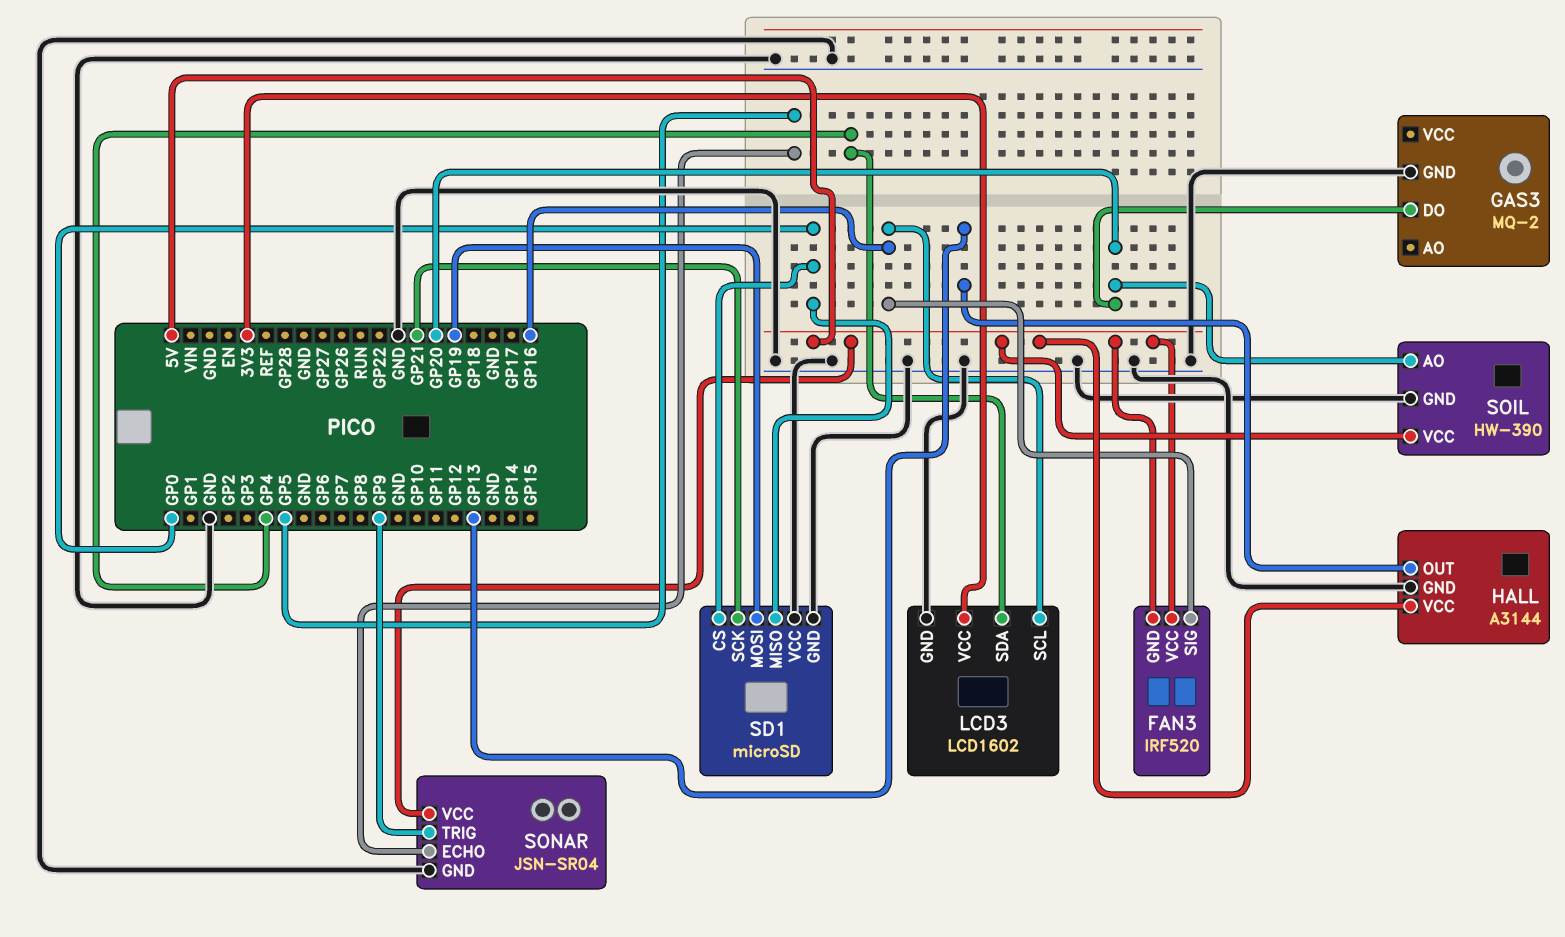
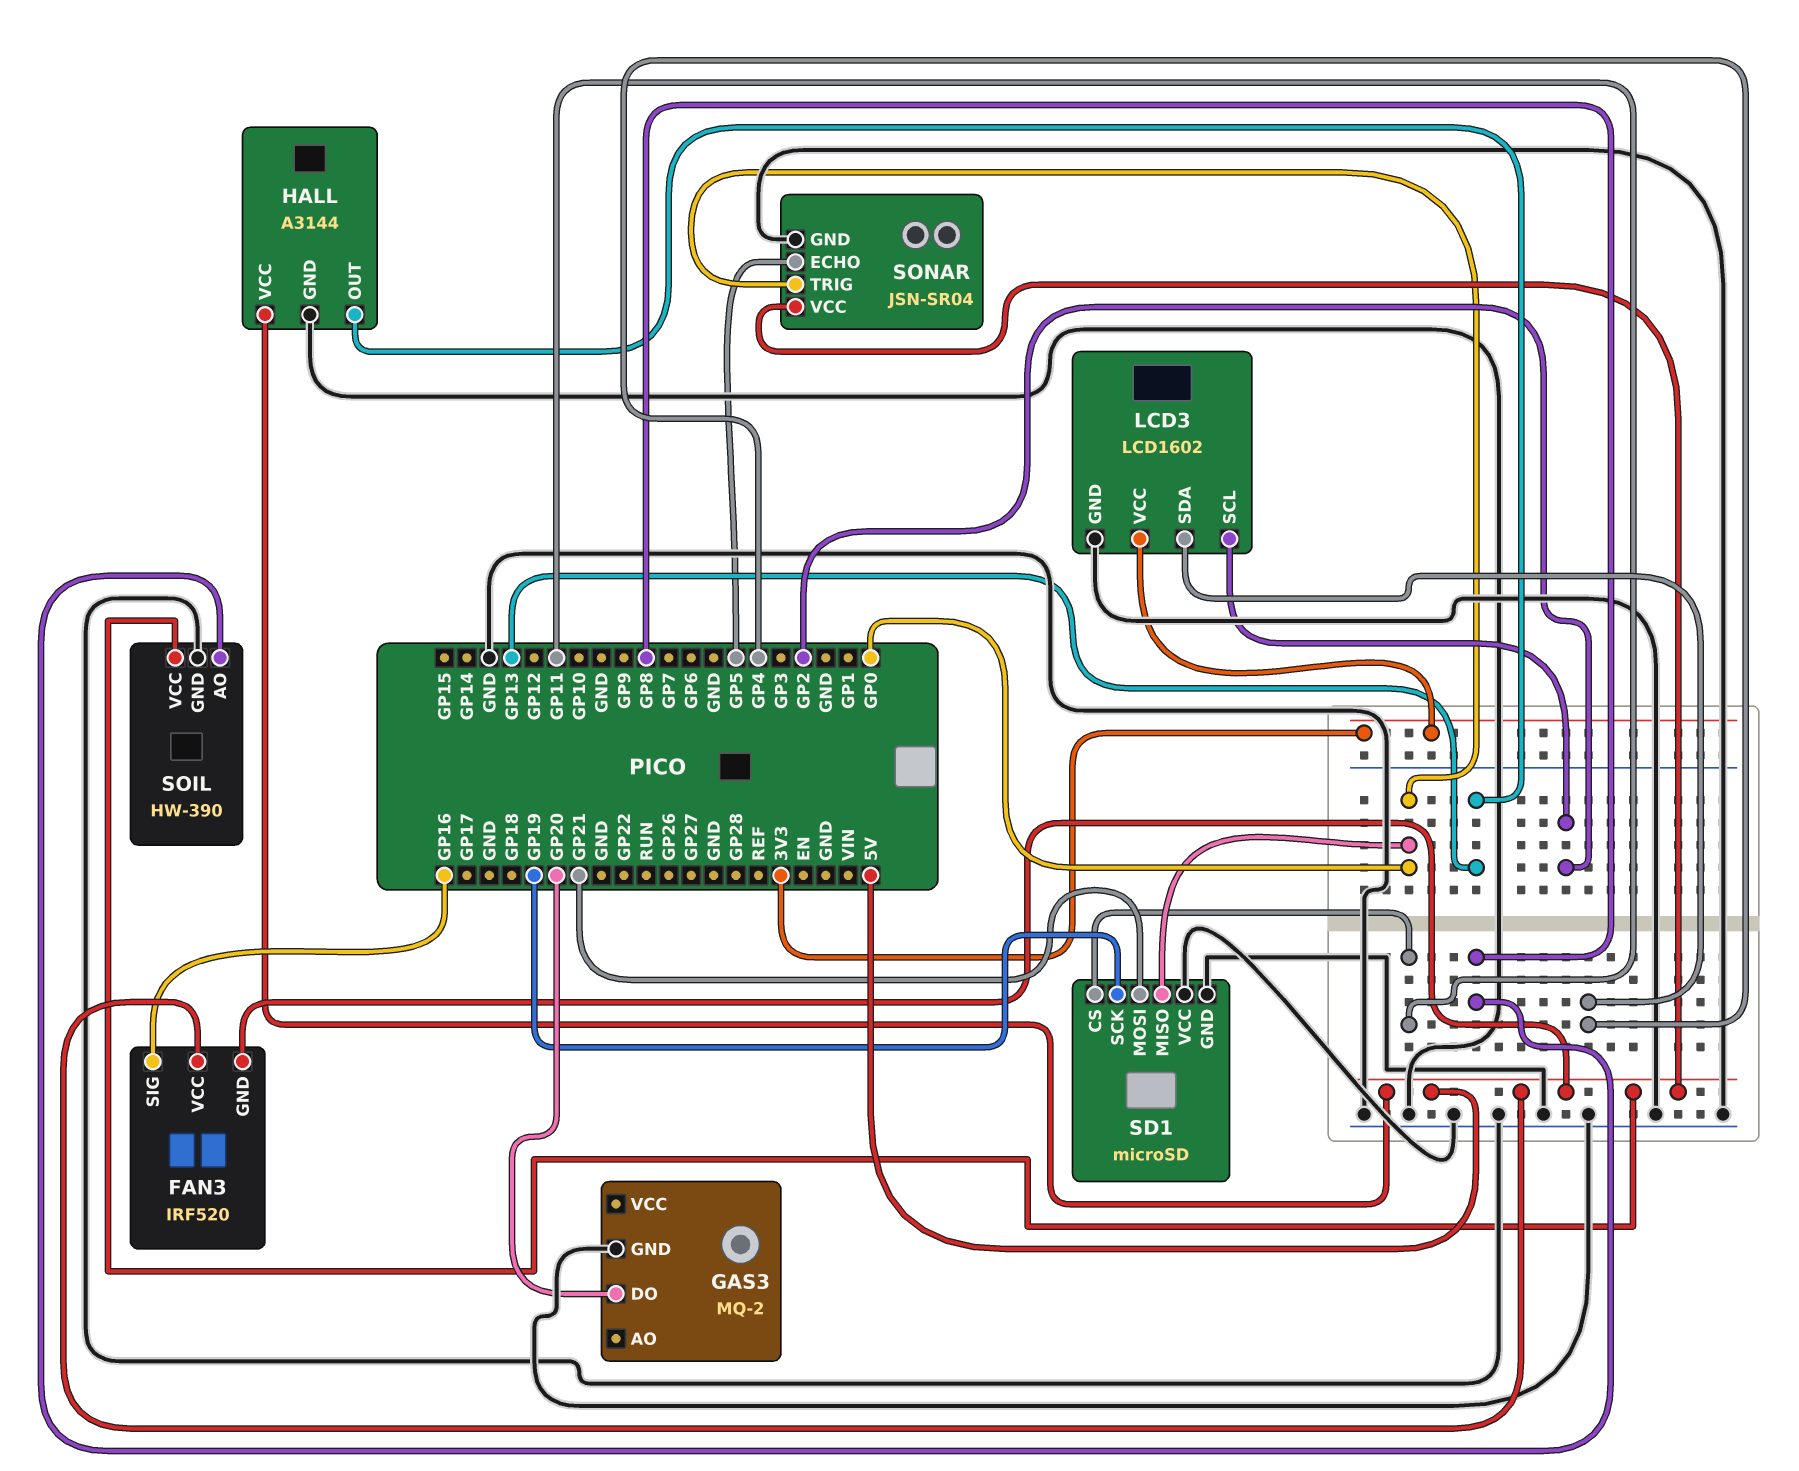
LCD3 pin SCL: GP16 -> GP2
SD1 pin CS: GP0 -> GP11
SD1 pin MOSI: GP19 -> GP21
SD1 pin SCK: GP21 -> GP19
SOIL pin AO: GP20 -> GP8
SONAR pin TRIG: GP9 -> GP0

